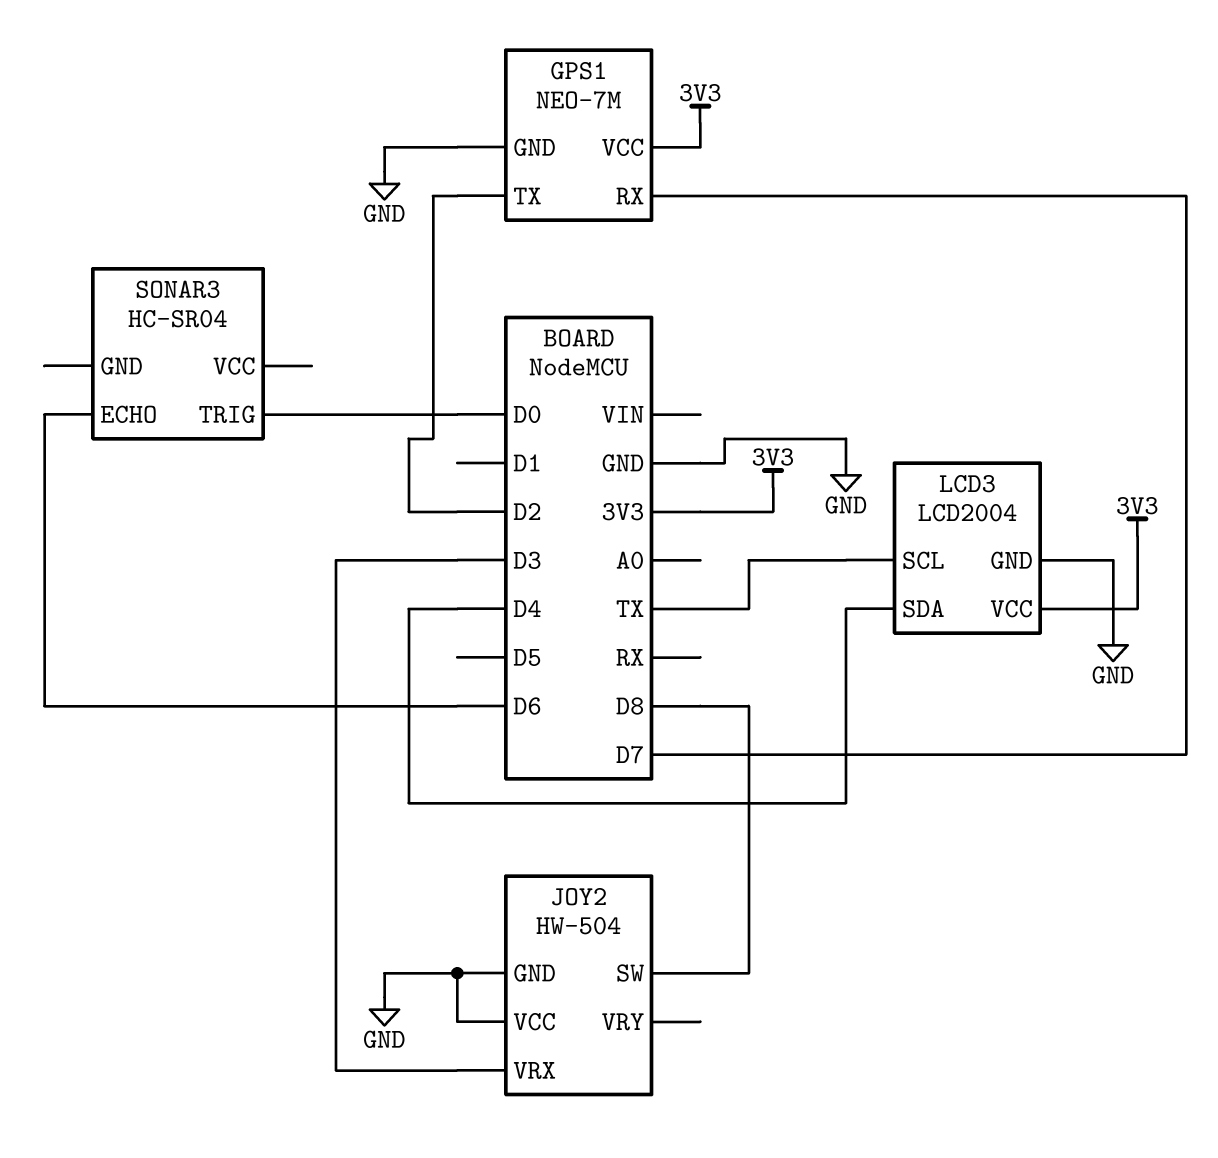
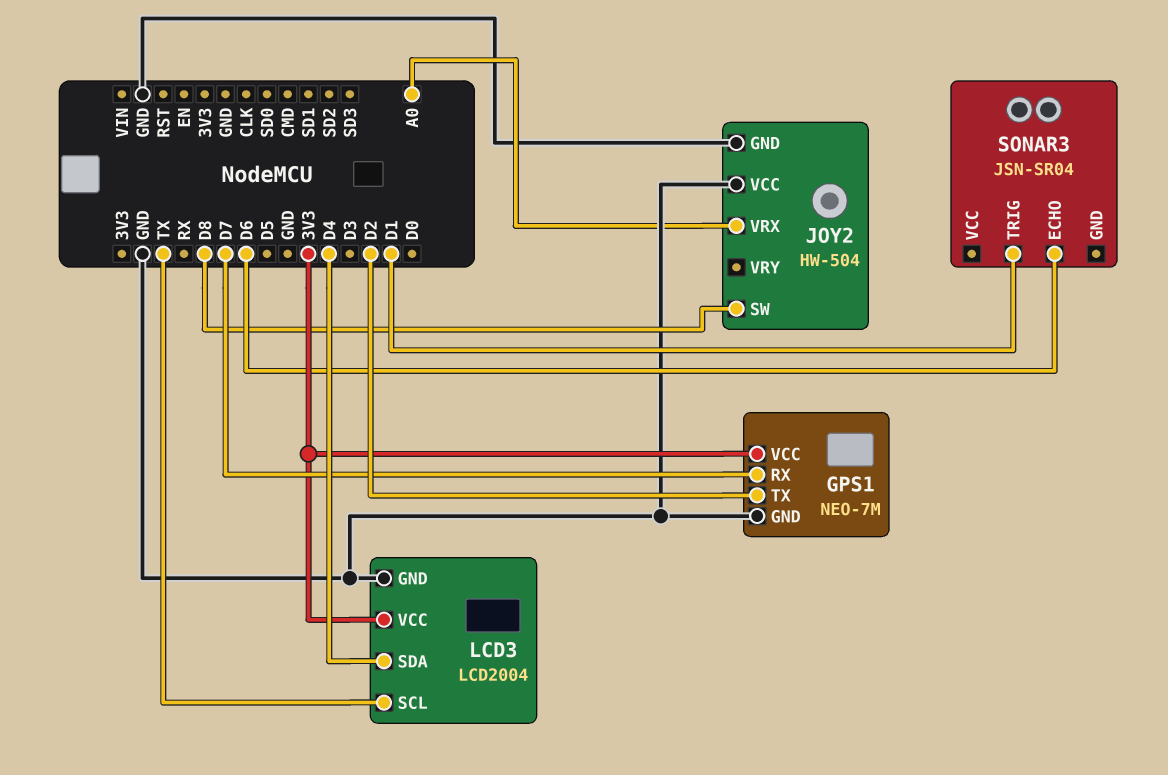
JOY2 pin VRX: D3 -> A0
SONAR3: HC-SR04 -> JSN-SR04
SONAR3 pin TRIG: D0 -> D1

